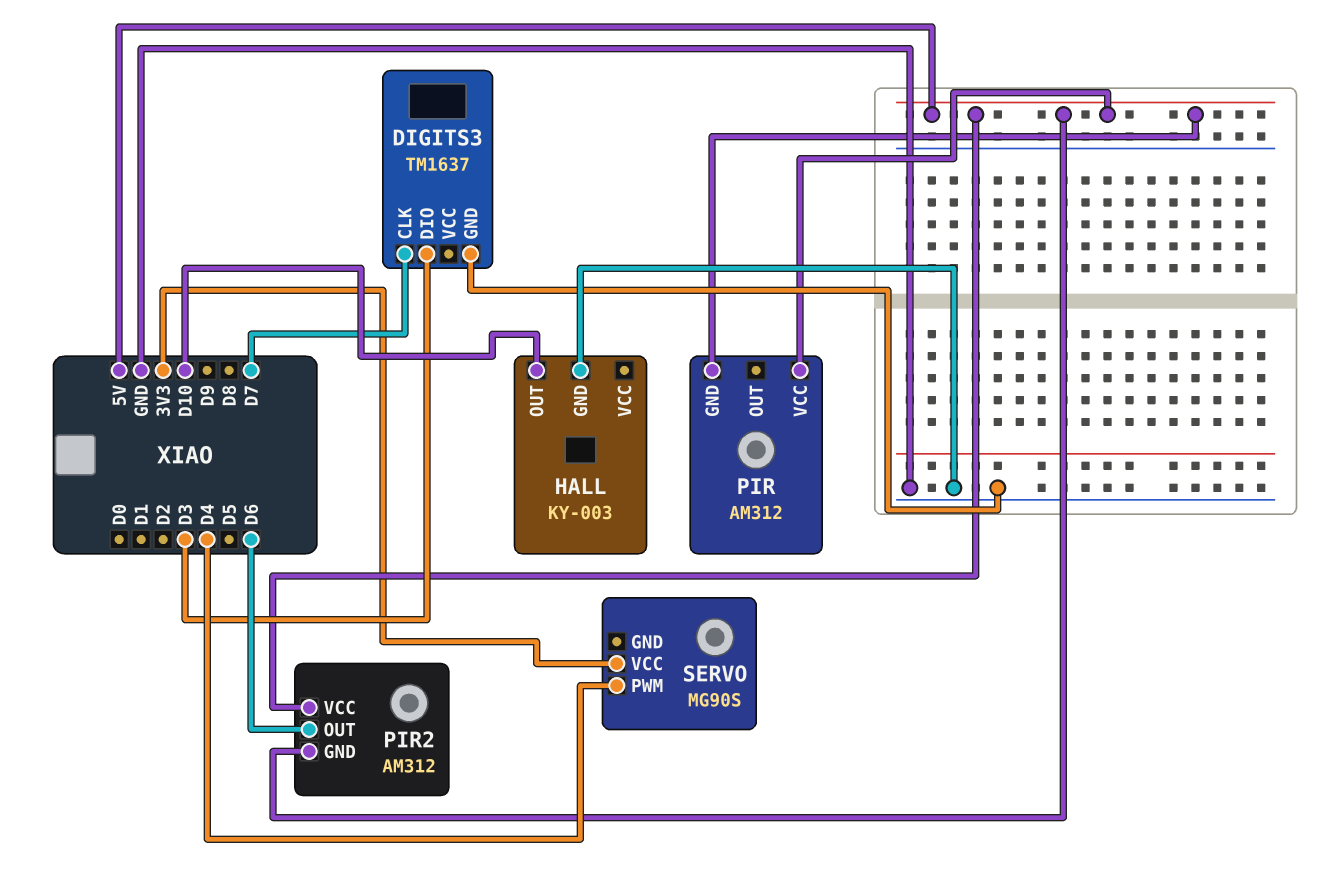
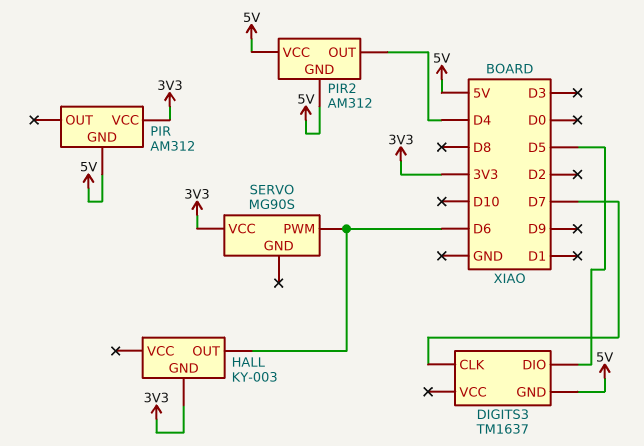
DIGITS3 pin DIO: D3 -> D5
DIGITS3 pin GND: GND -> 5V
HALL pin GND: GND -> 3V3
HALL pin OUT: D10 -> D6
PIR pin VCC: 5V -> 3V3
PIR2 pin OUT: D6 -> D4
SERVO pin PWM: D4 -> D6

